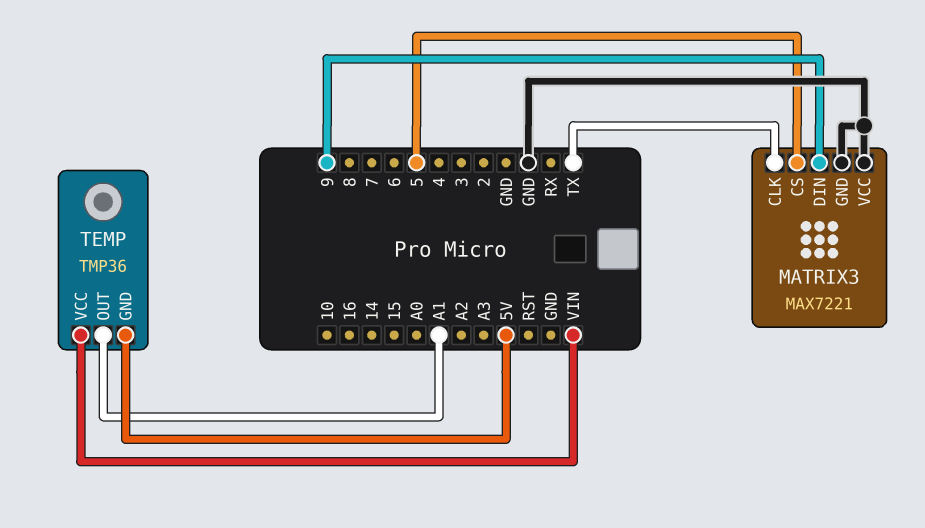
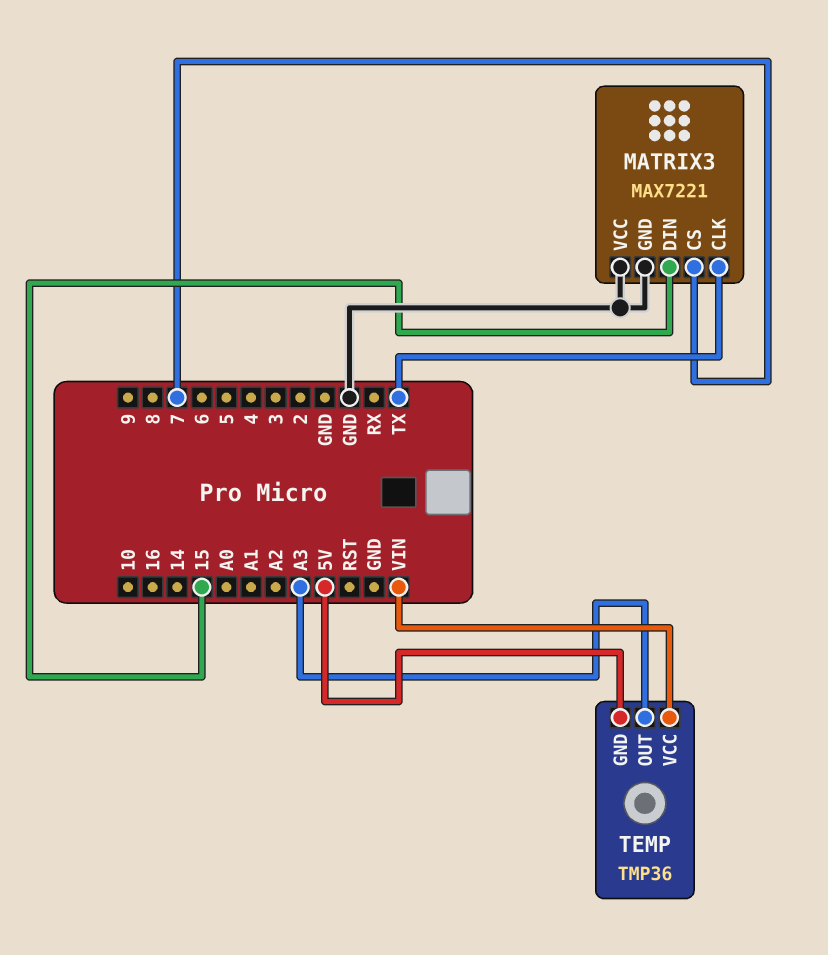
MATRIX3 pin CS: 5 -> 7
MATRIX3 pin DIN: 9 -> 15
TEMP pin OUT: A1 -> A3

